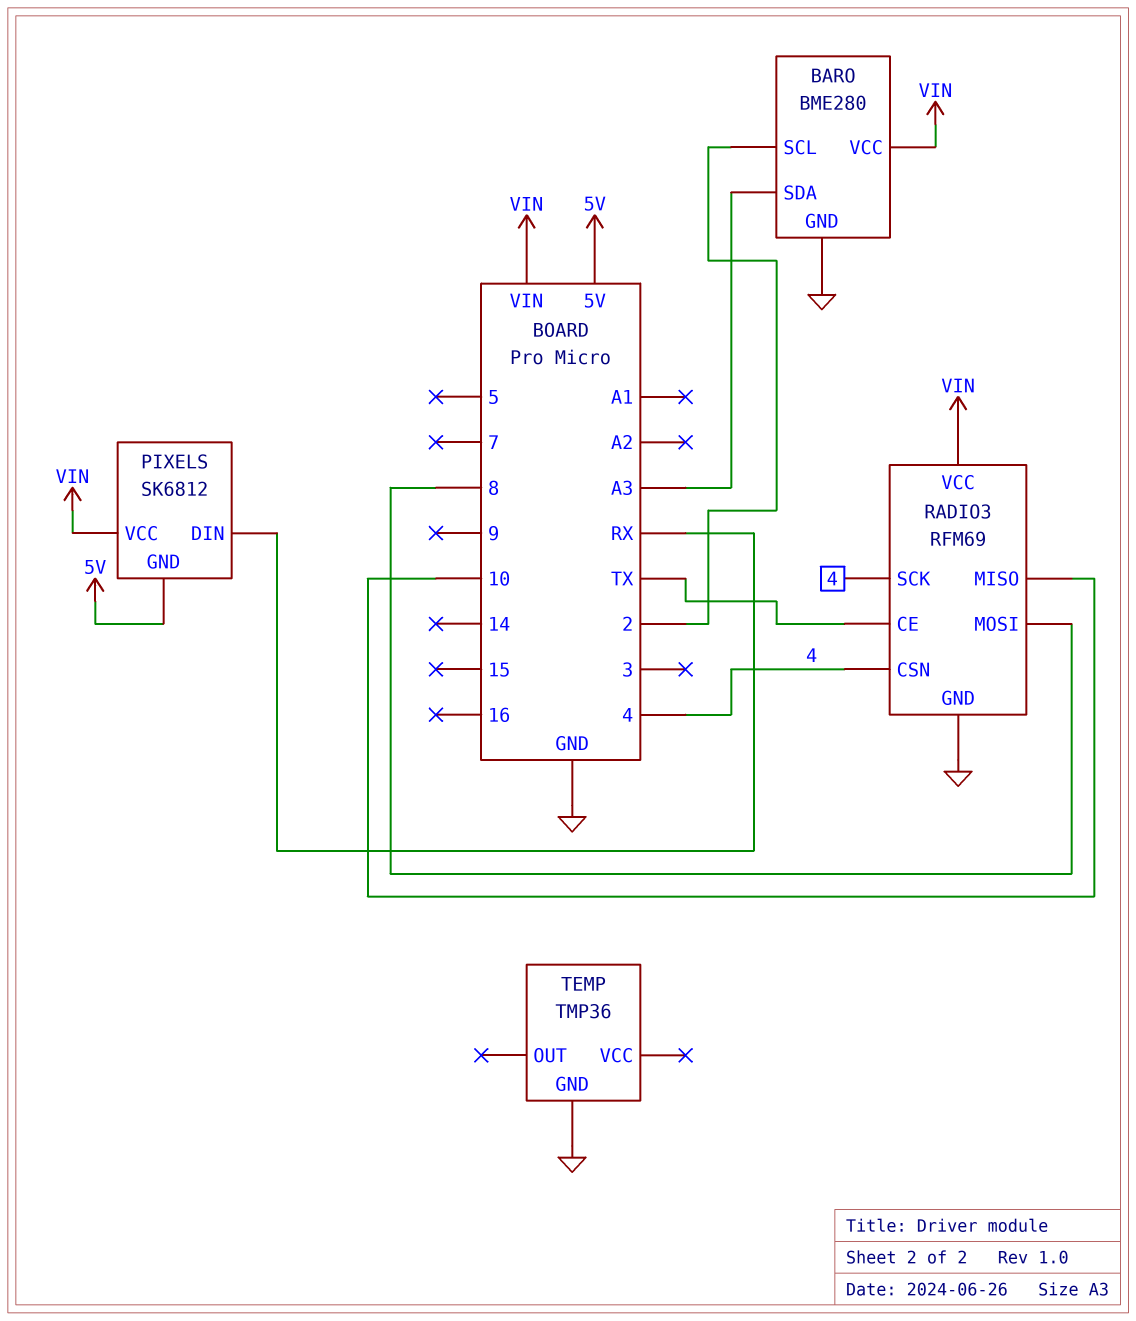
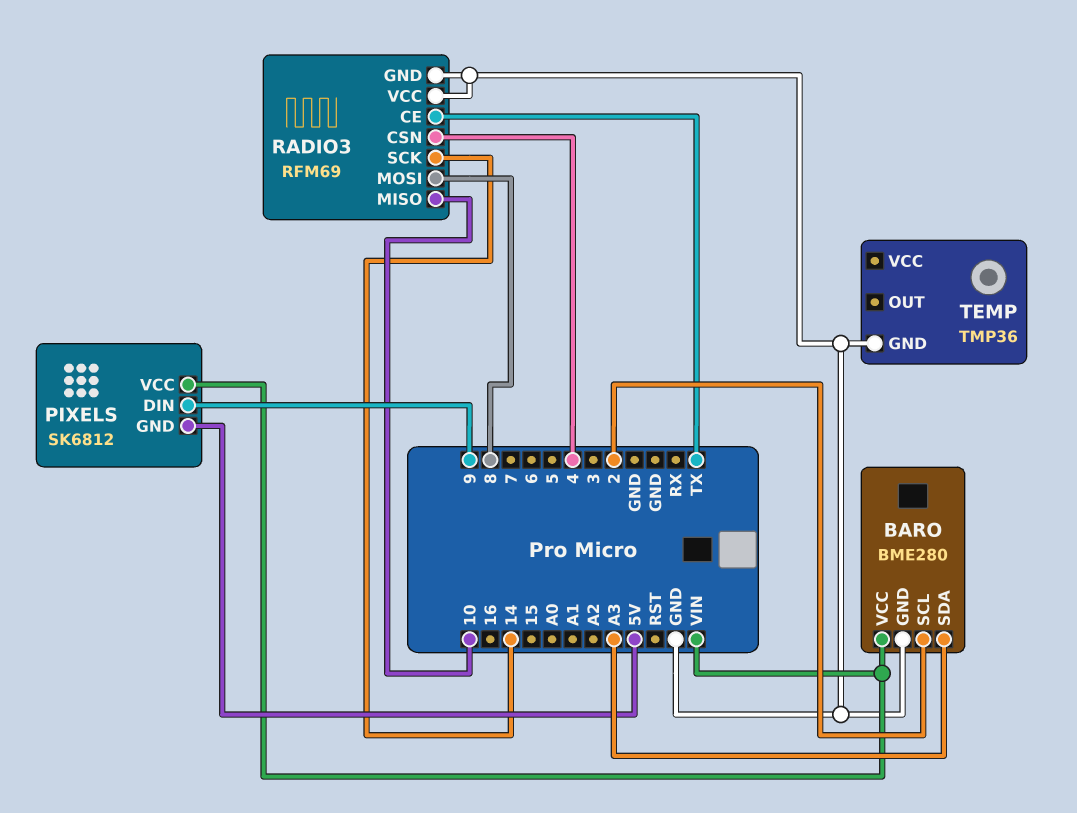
PIXELS pin DIN: RX -> 9
RADIO3 pin SCK: 4 -> 14
RADIO3 pin VCC: VIN -> GND

